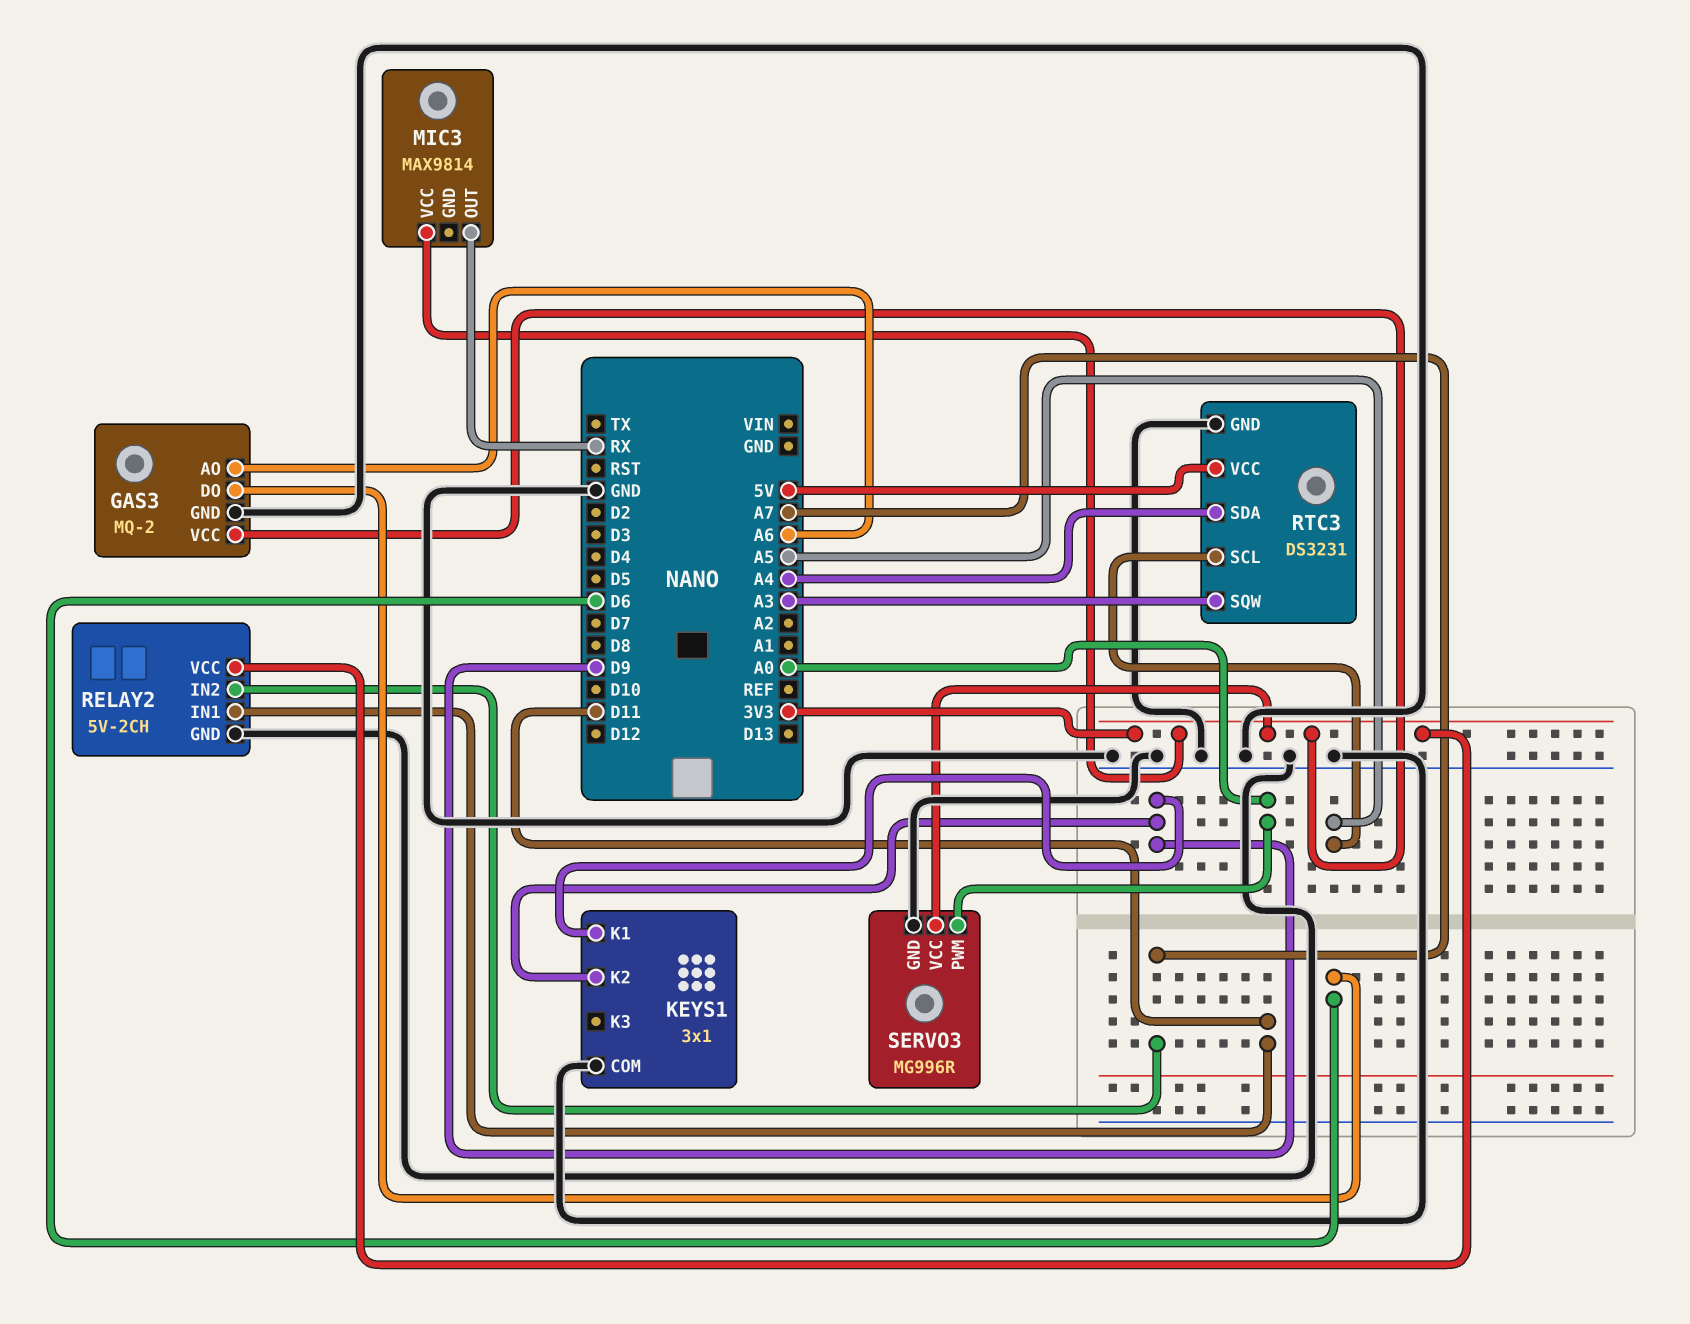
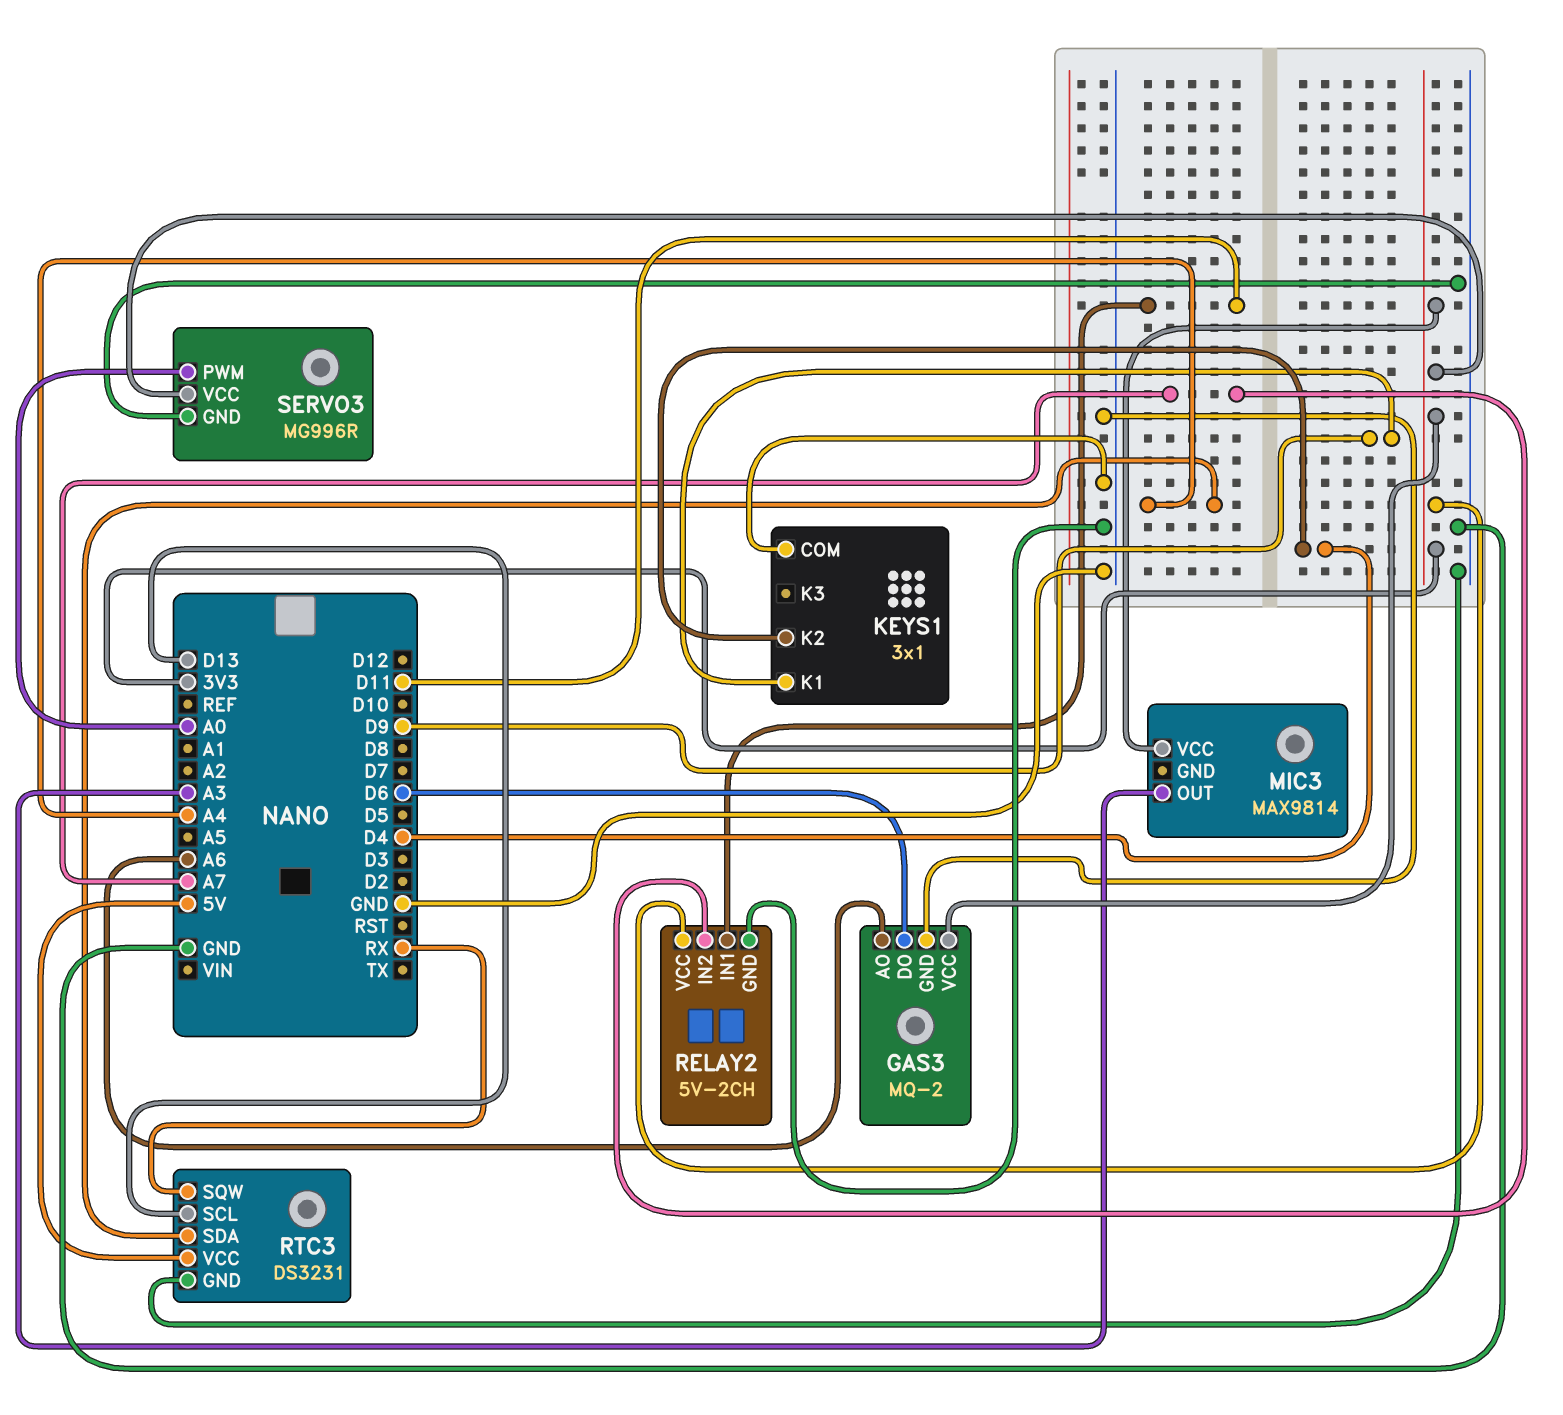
KEYS1 pin K2: D9 -> D4
MIC3 pin OUT: RX -> A3
RTC3 pin SCL: A5 -> D13
RTC3 pin SQW: A3 -> RX

